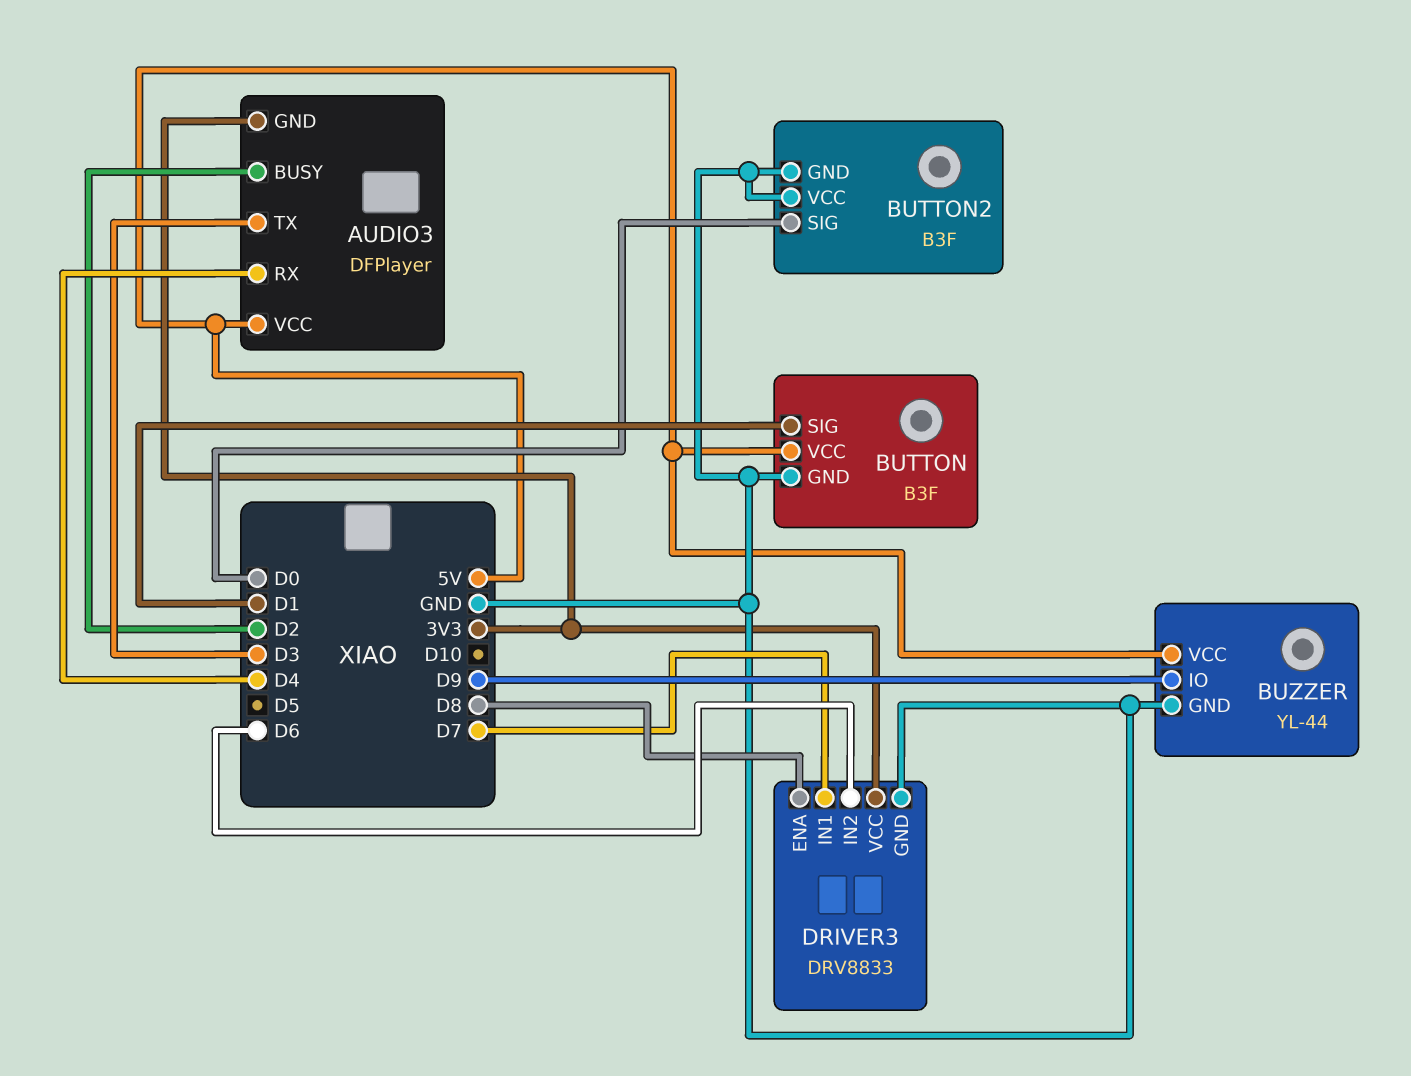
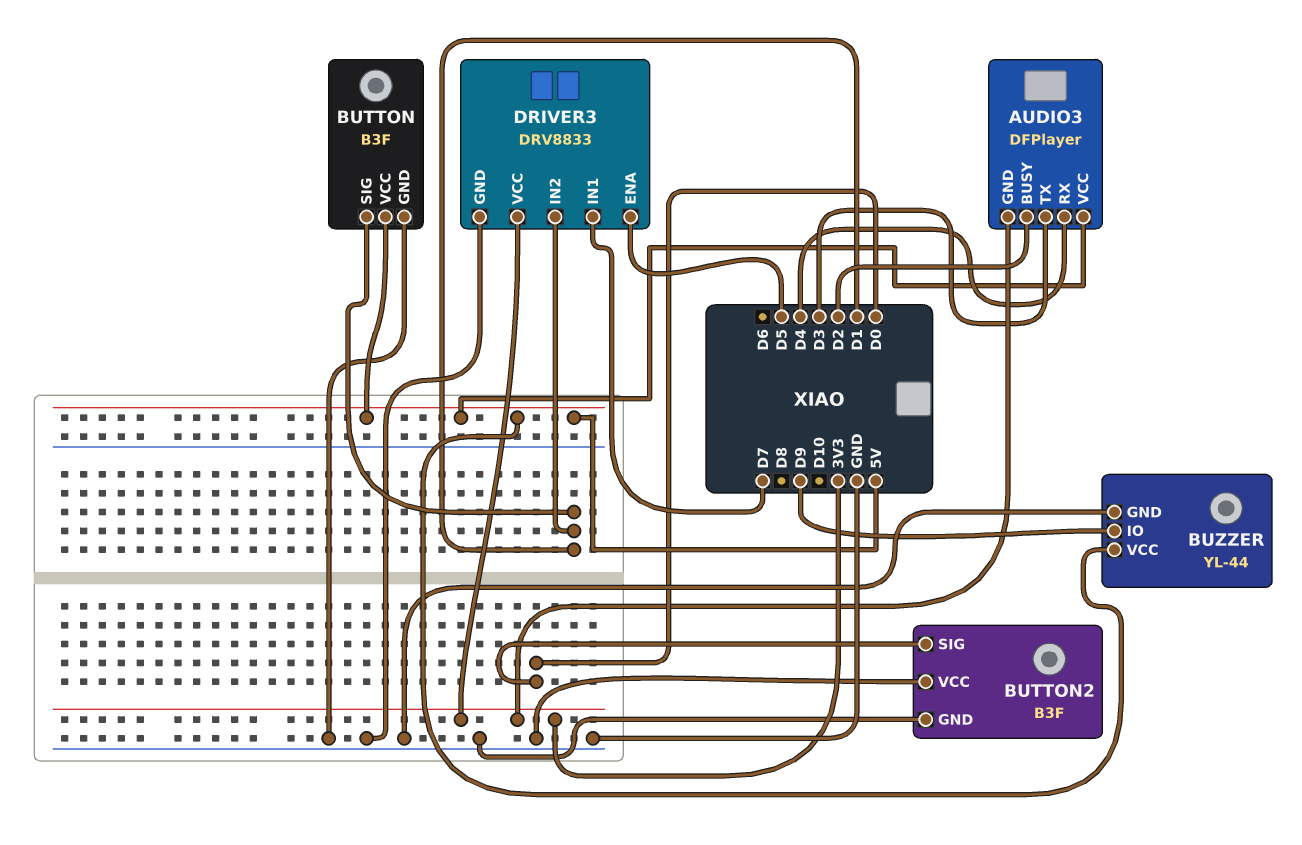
DRIVER3 pin ENA: D8 -> D5
DRIVER3 pin IN2: D6 -> D1

